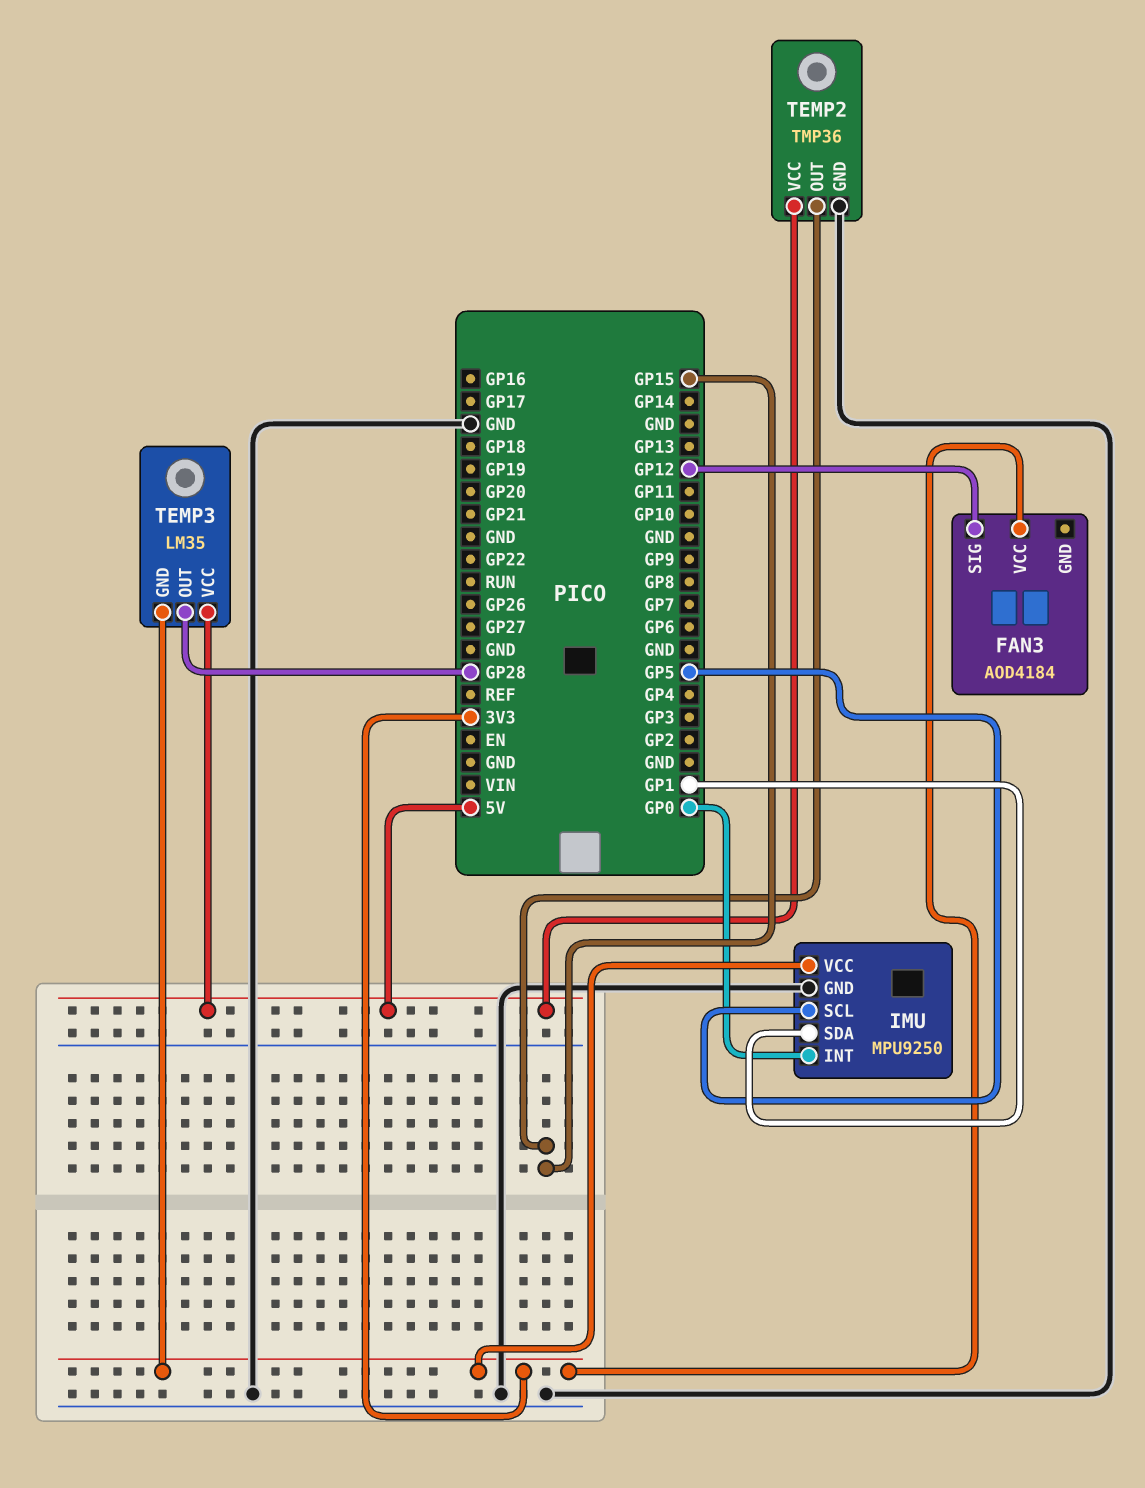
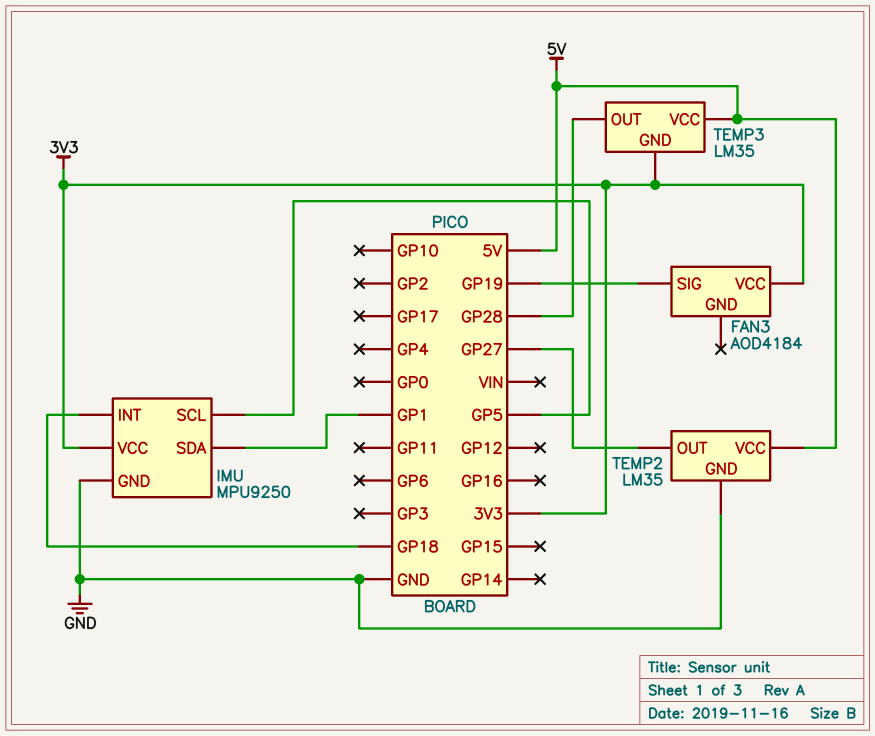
FAN3 pin SIG: GP12 -> GP19
IMU pin INT: GP0 -> GP18
TEMP2: TMP36 -> LM35
TEMP2 pin OUT: GP15 -> GP27

